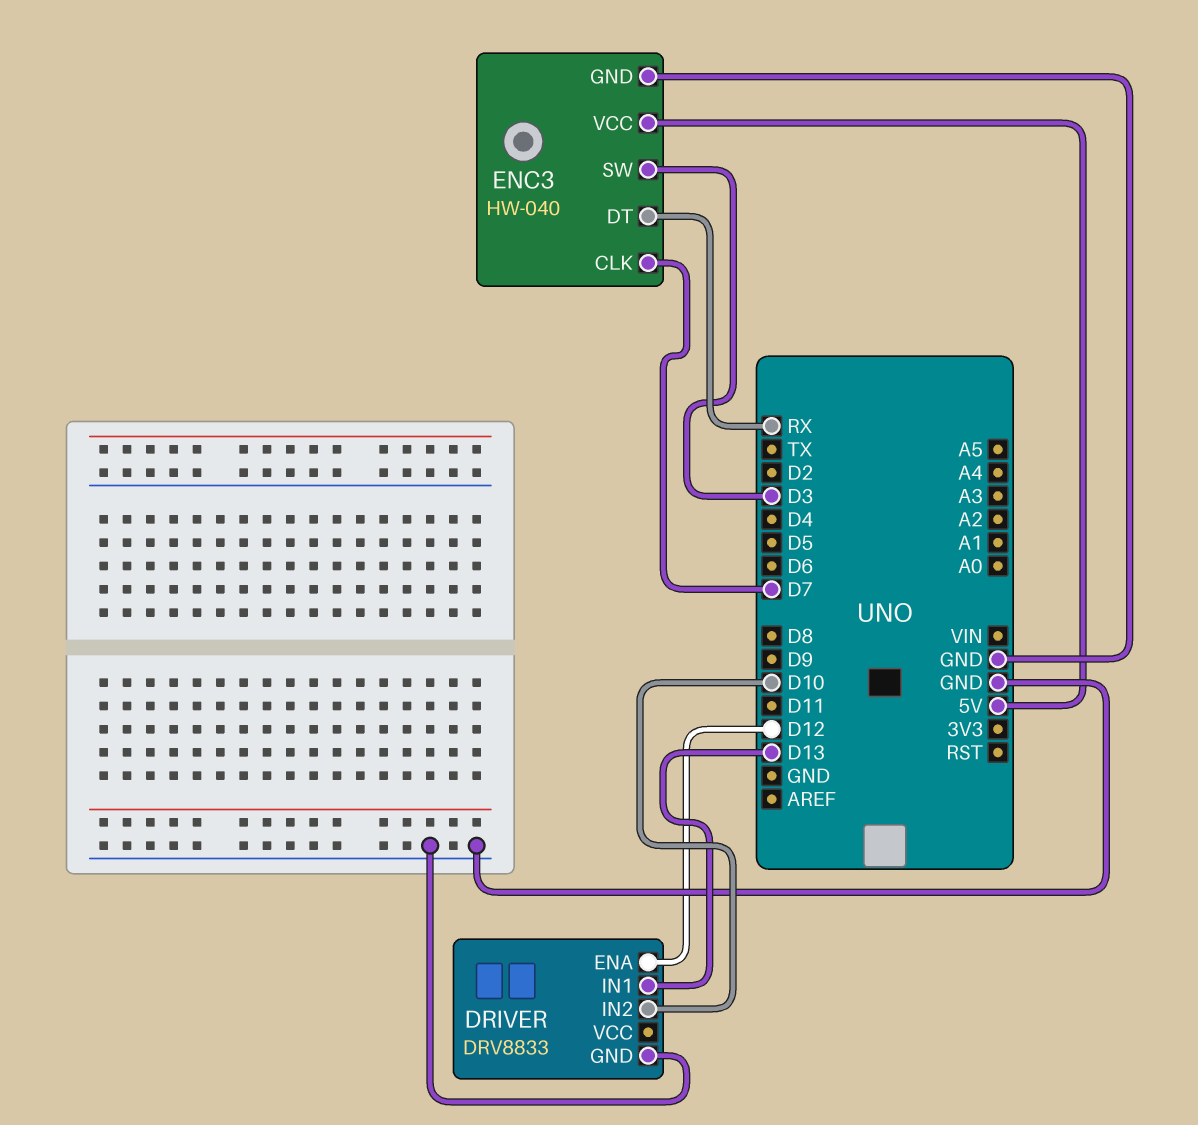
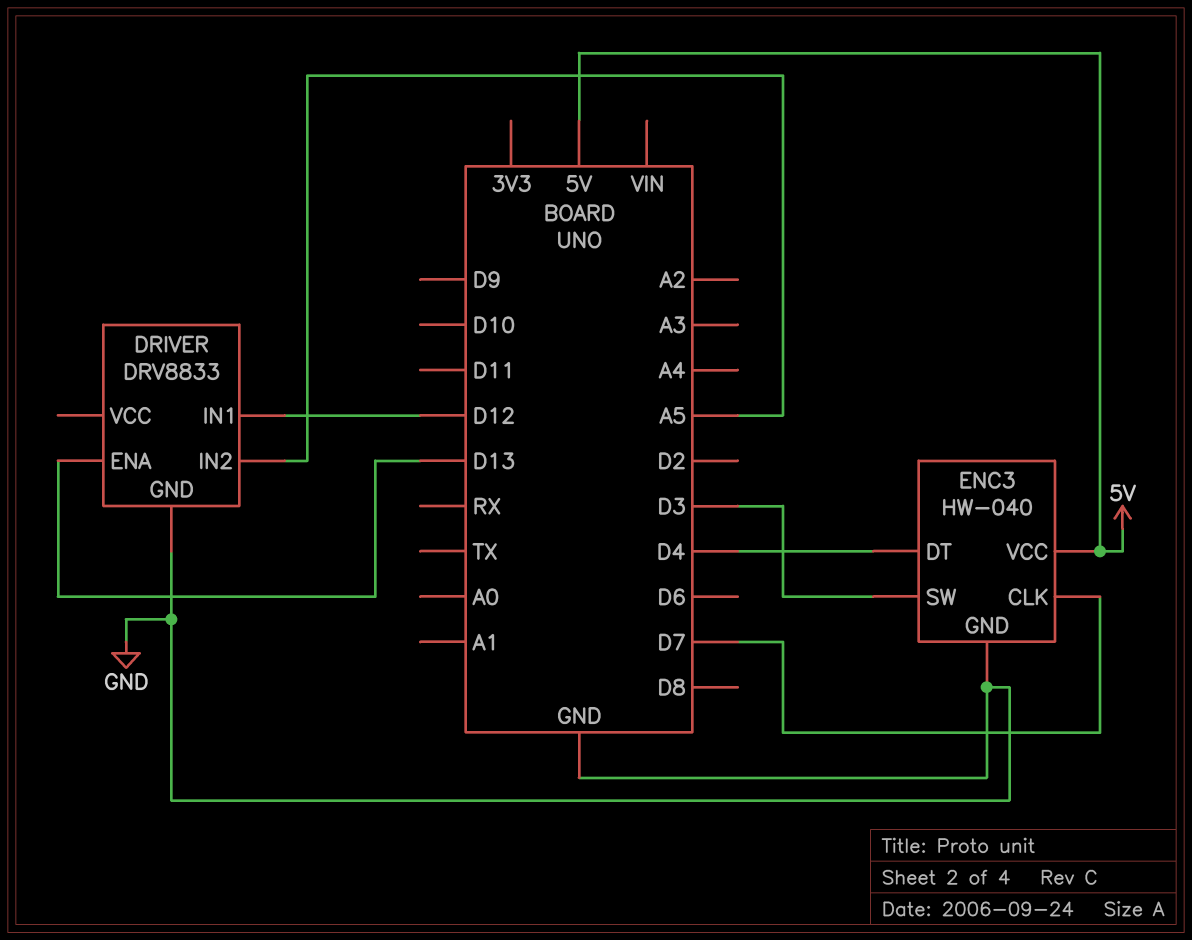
DRIVER pin ENA: D12 -> D13
DRIVER pin IN1: D13 -> D12
DRIVER pin IN2: D10 -> A5
ENC3 pin DT: RX -> D4

